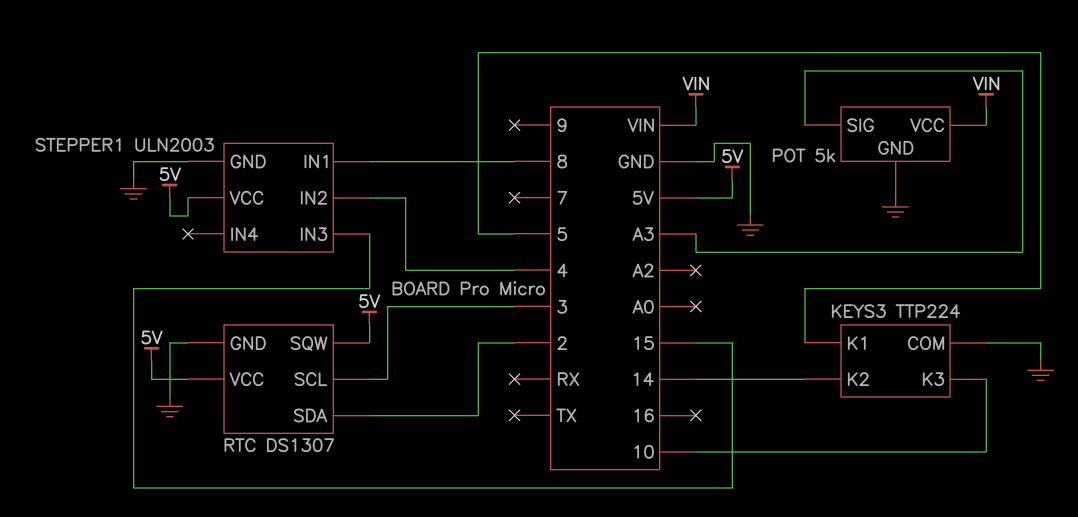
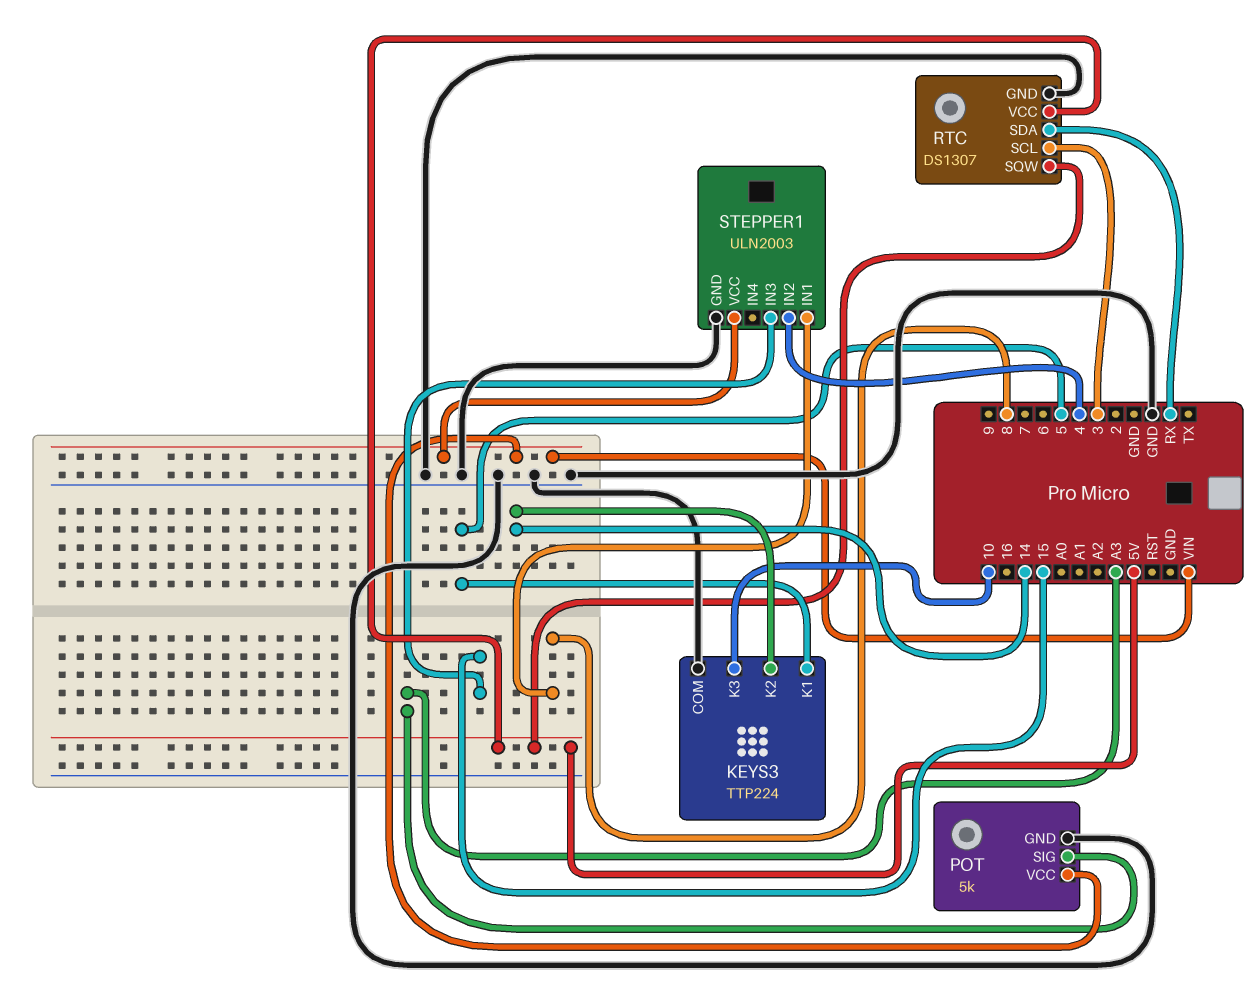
RTC pin SDA: 2 -> RX
STEPPER1 pin VCC: 5V -> VIN

